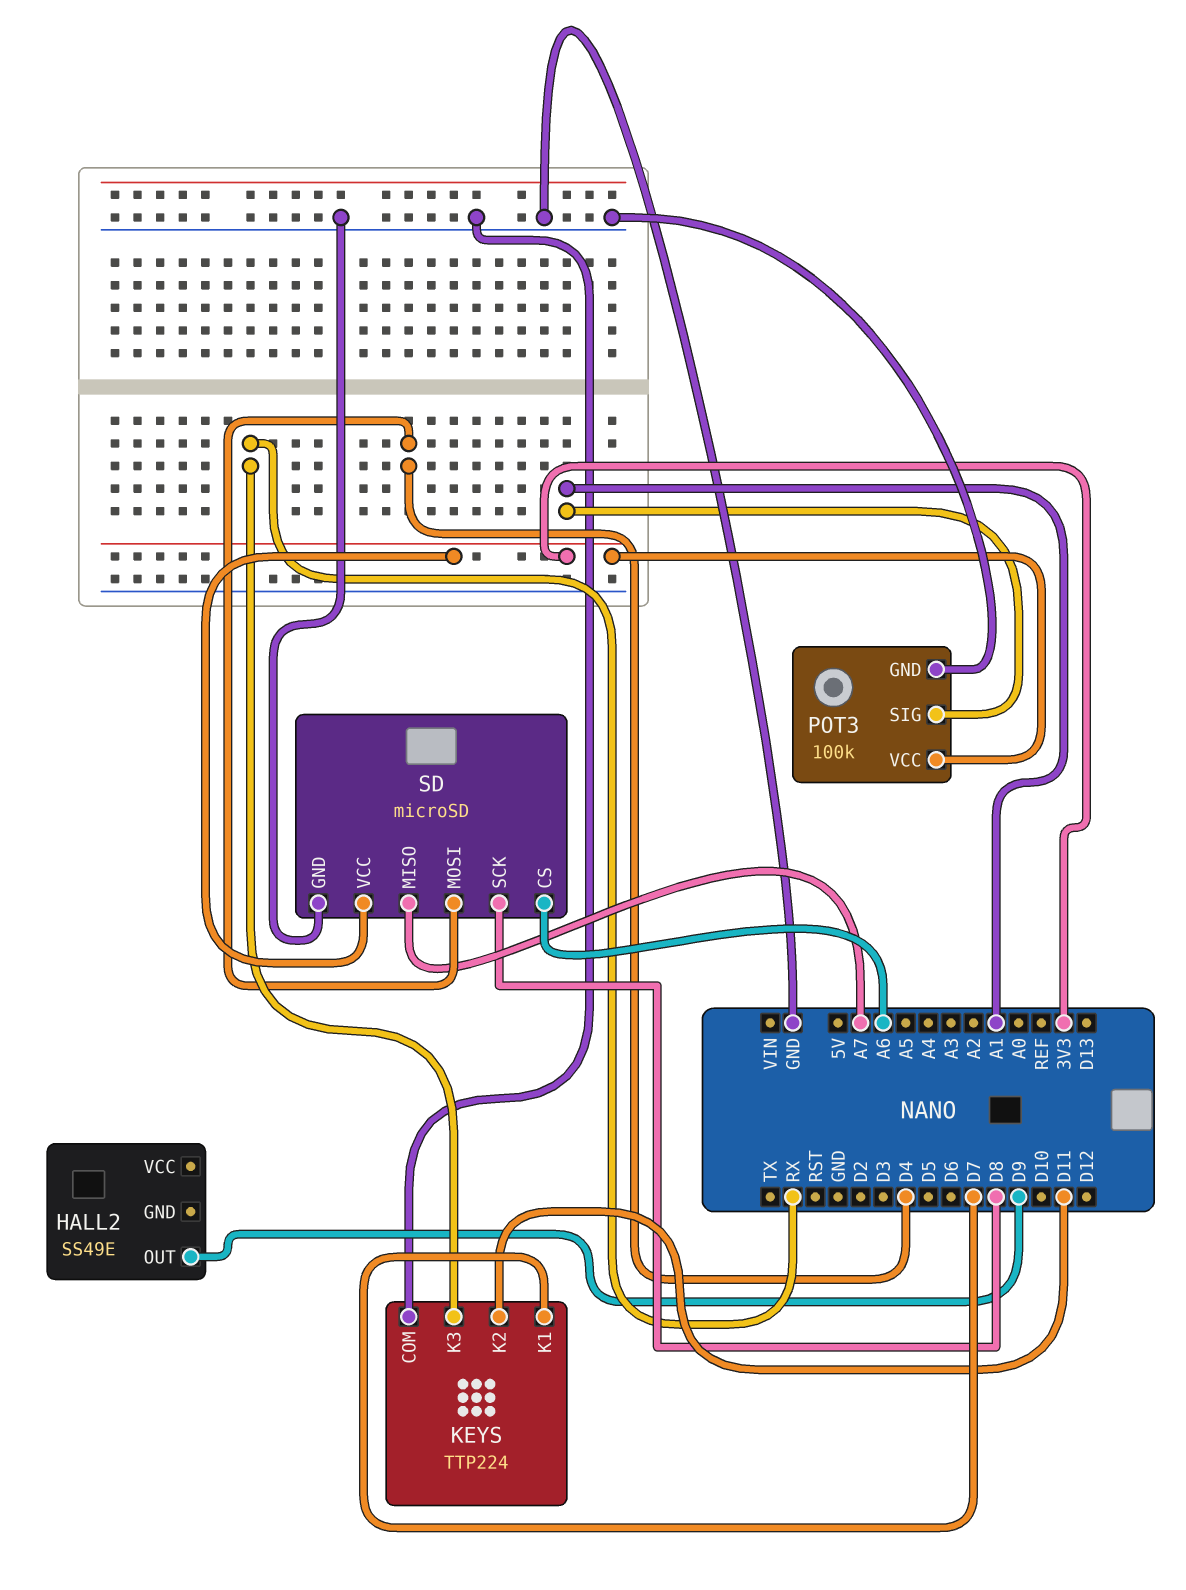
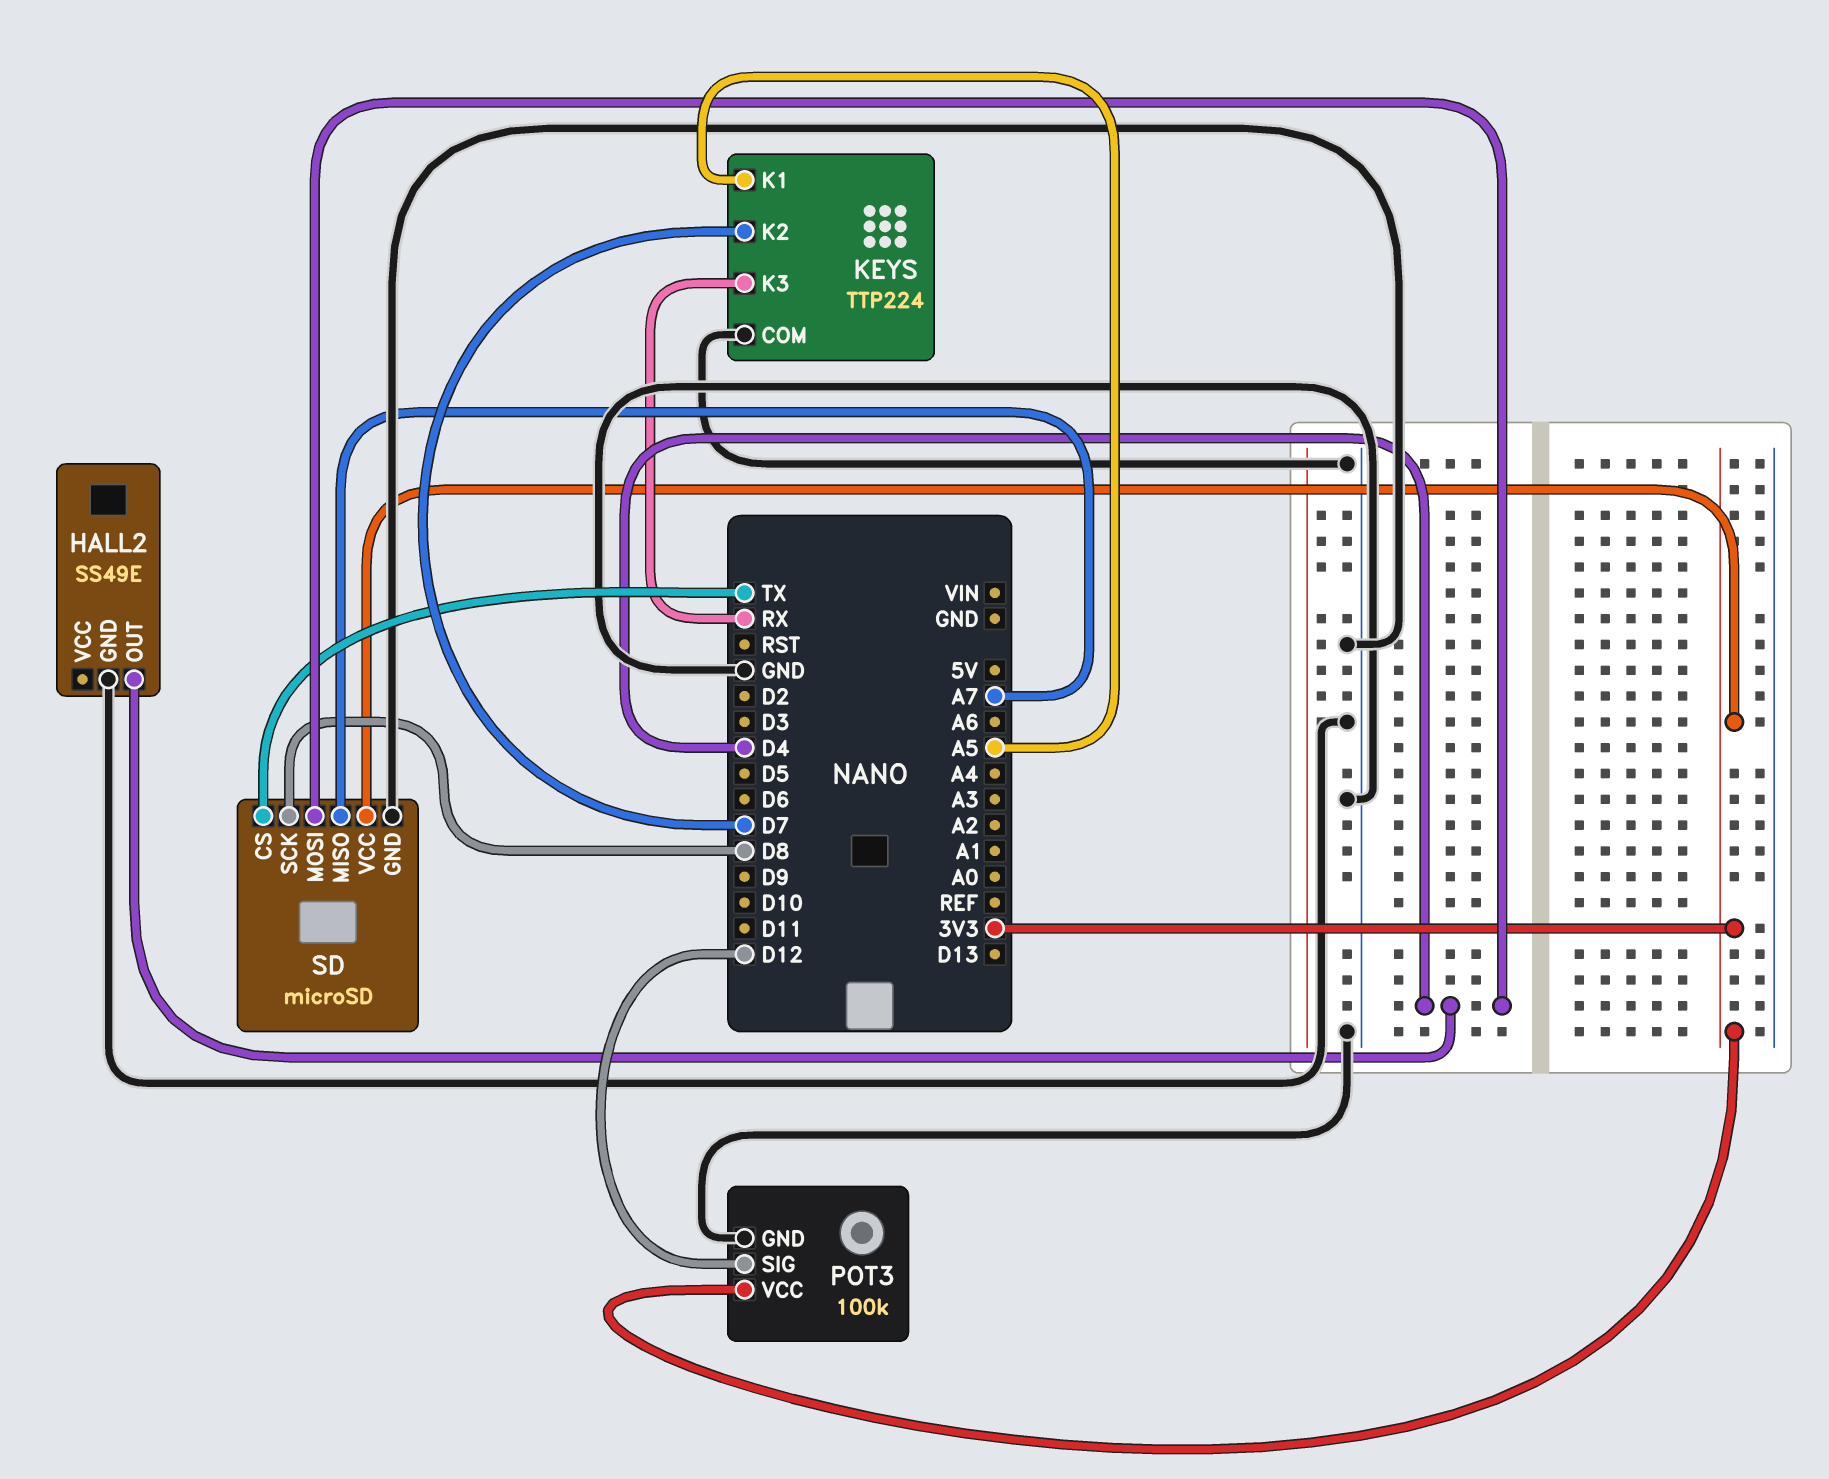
HALL2 pin GND: none -> GND
HALL2 pin OUT: D9 -> D4
KEYS pin K1: D7 -> A5
KEYS pin K2: D11 -> D7
POT3 pin SIG: A1 -> D12
SD pin CS: A6 -> TX

